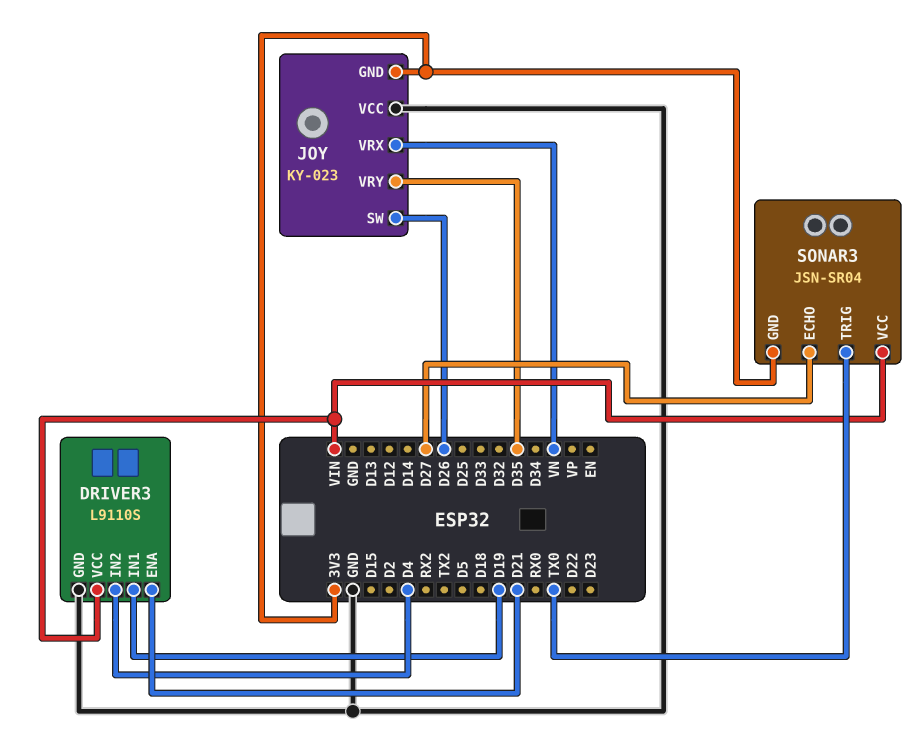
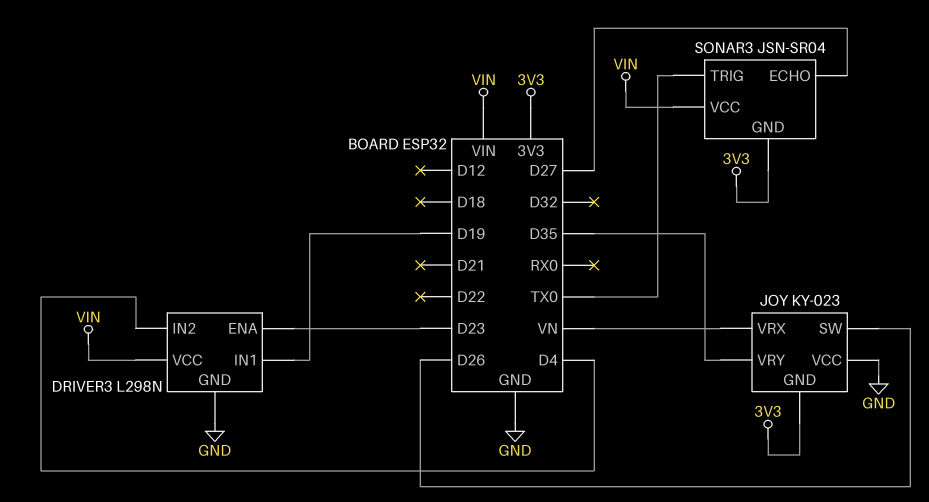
DRIVER3: L9110S -> L298N
DRIVER3 pin ENA: D21 -> D23

